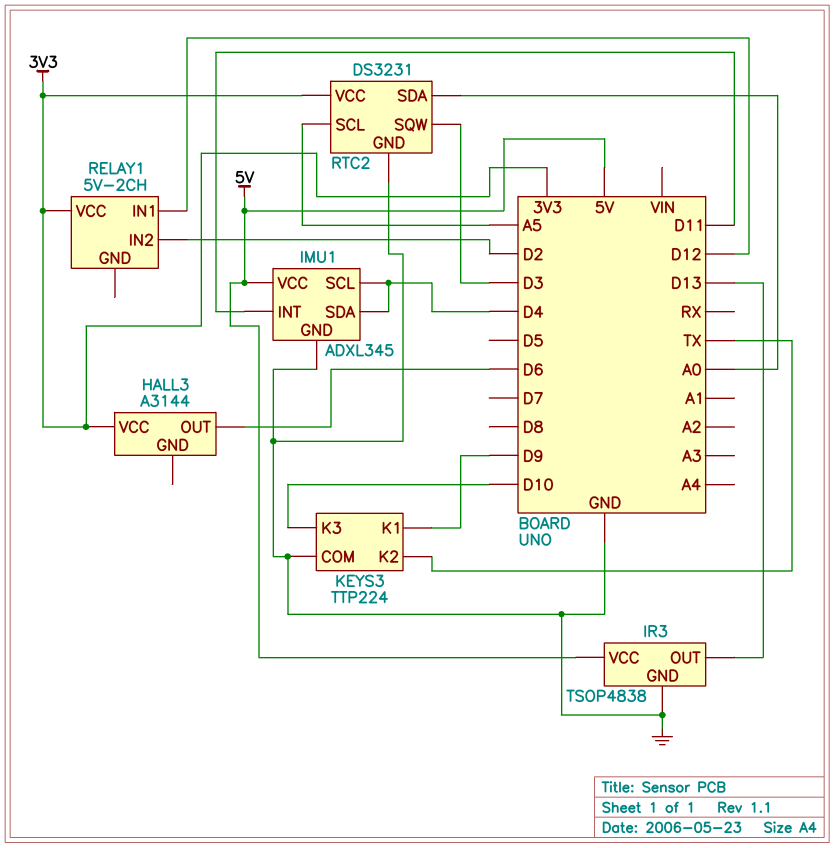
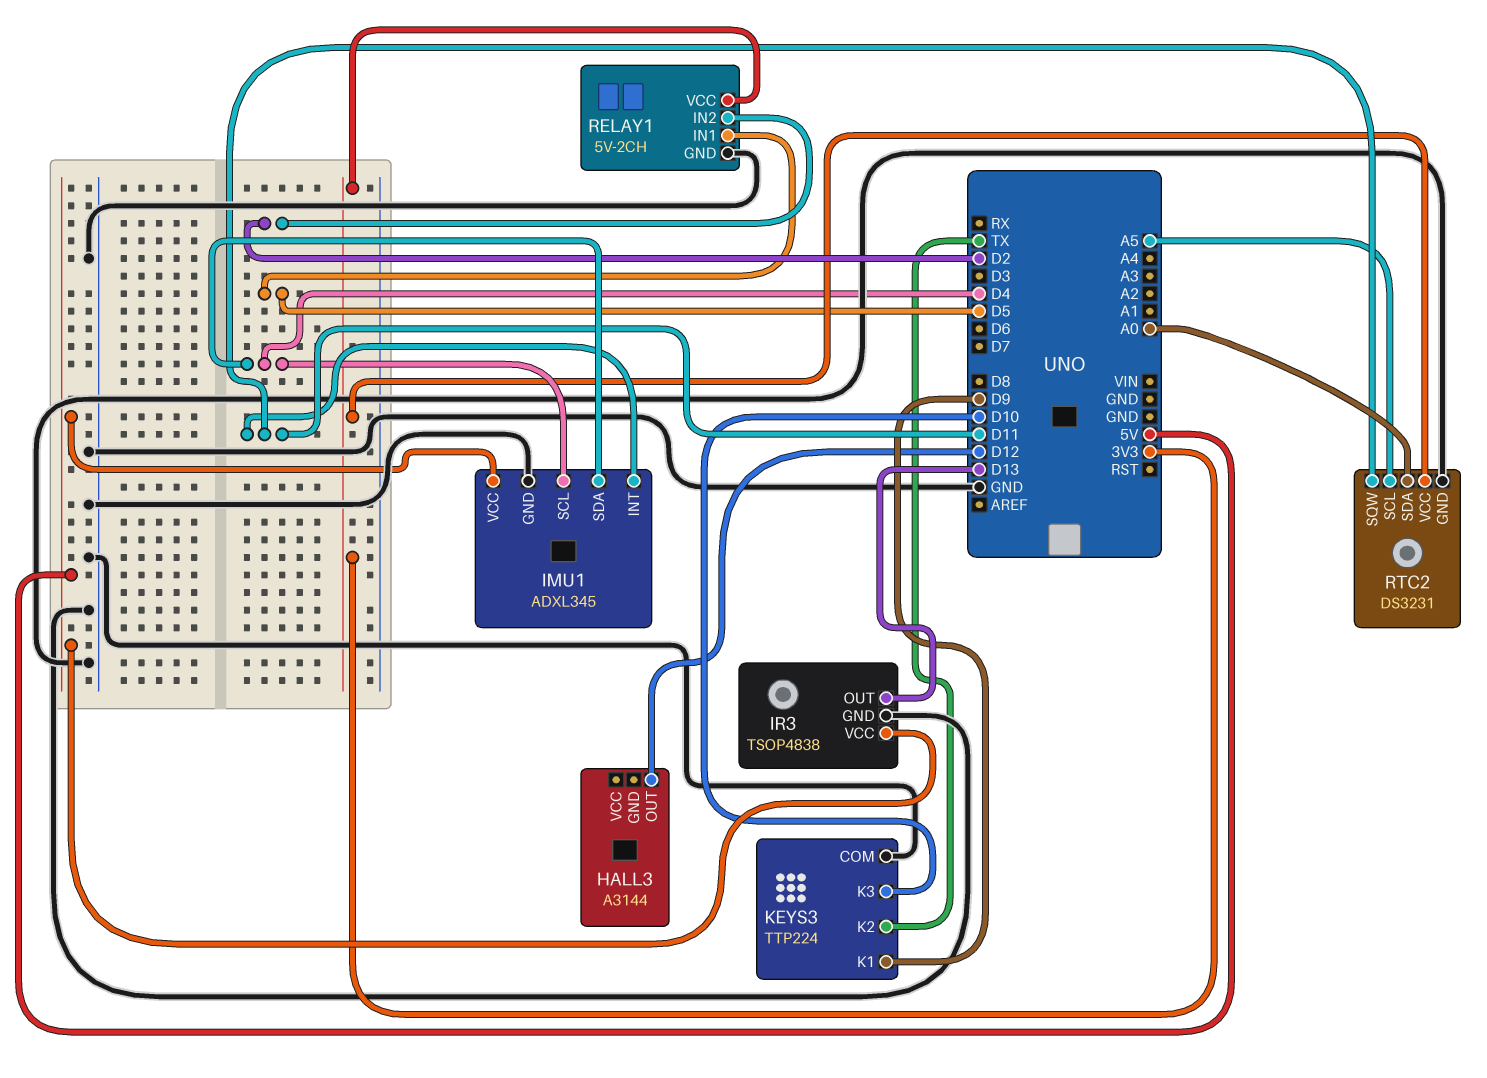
HALL3 pin OUT: D6 -> D12
HALL3 pin VCC: 3V3 -> none
RELAY1 pin GND: none -> GND
RELAY1 pin IN1: D12 -> D5
RTC2 pin SQW: D3 -> D11

